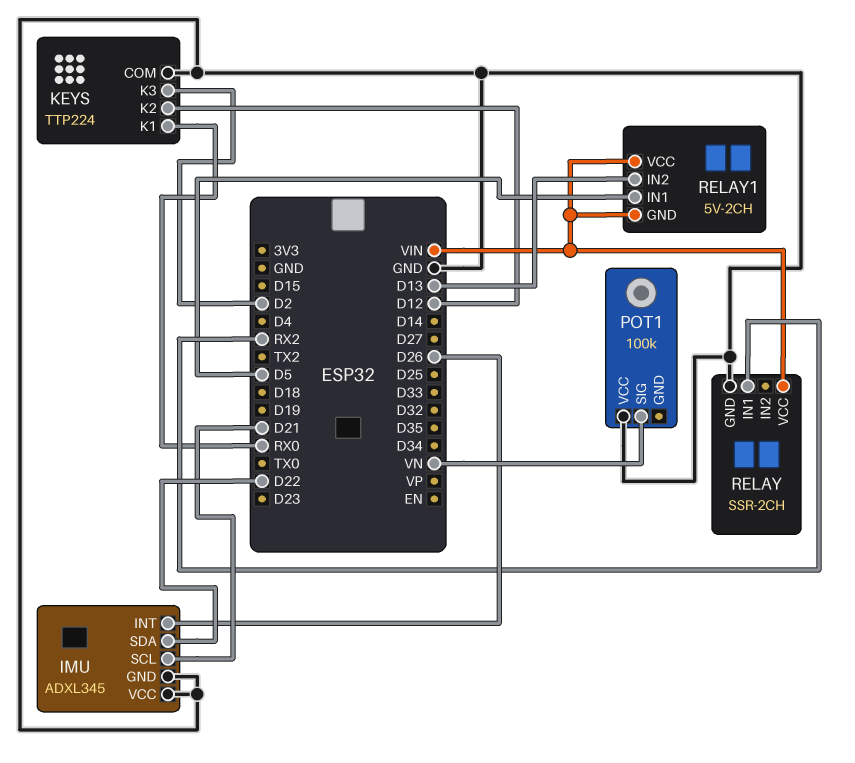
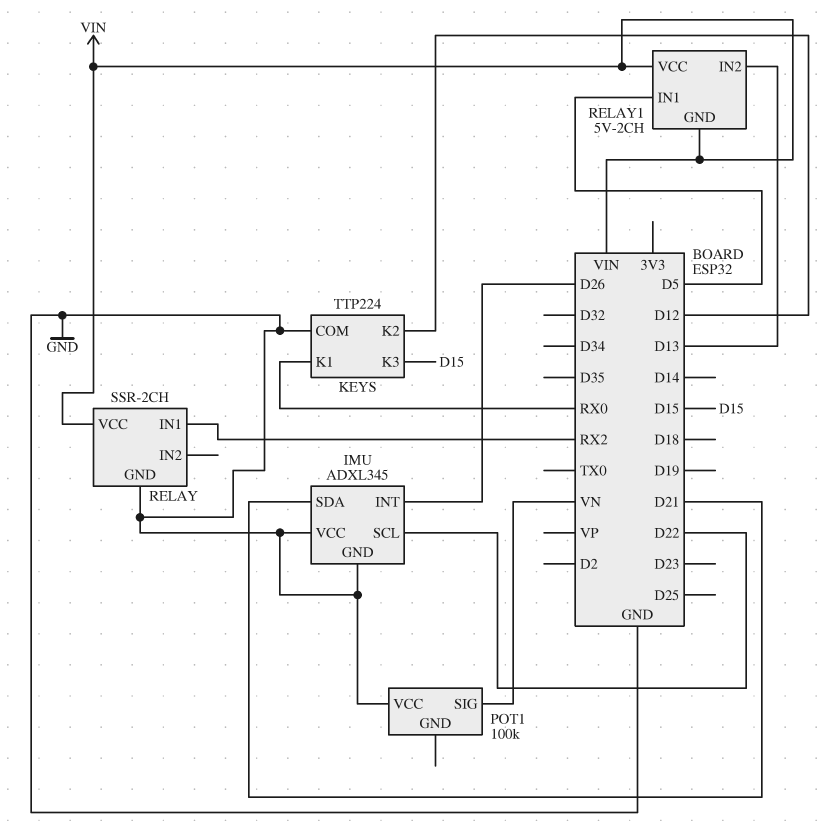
IMU pin SCL: D21 -> D22
IMU pin SDA: D22 -> D21
KEYS pin K3: D2 -> D15

